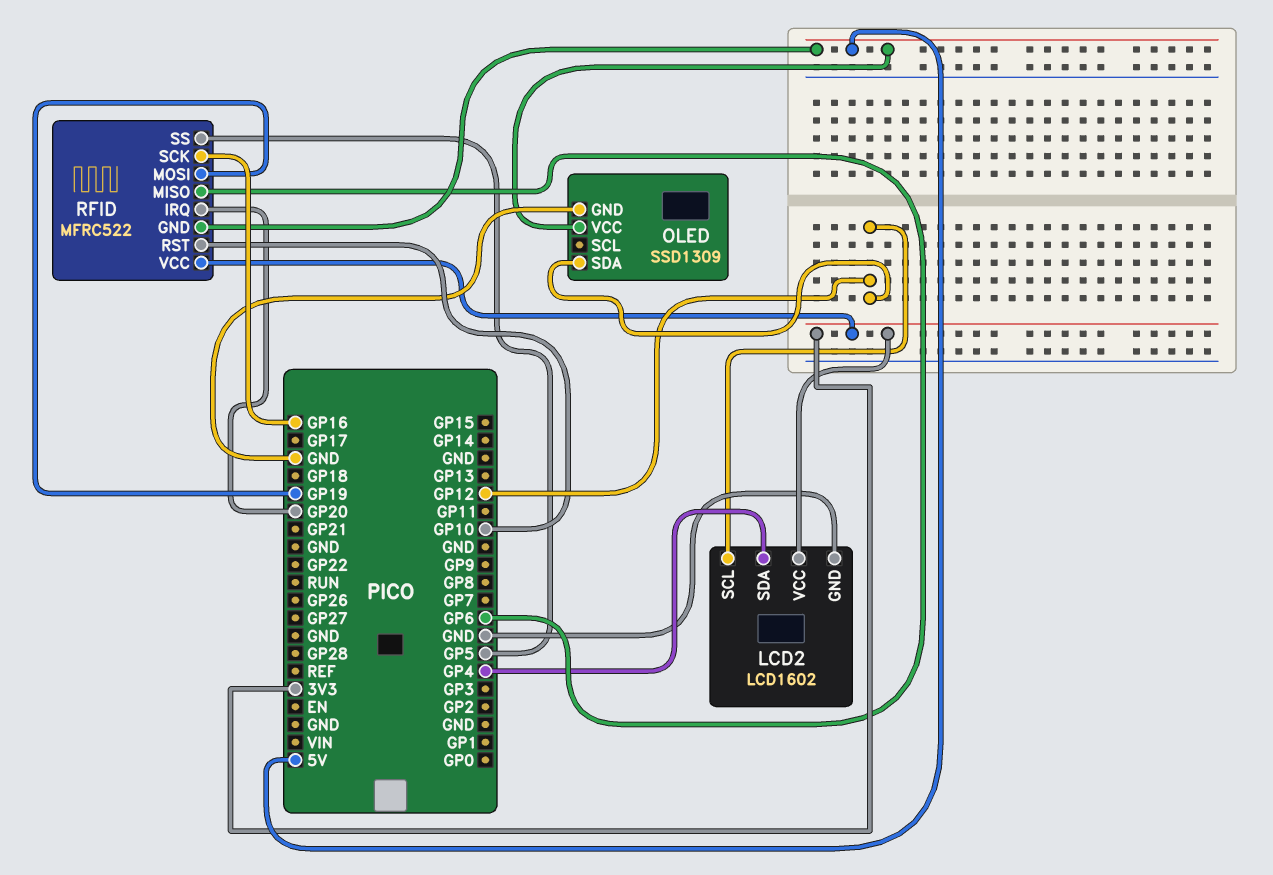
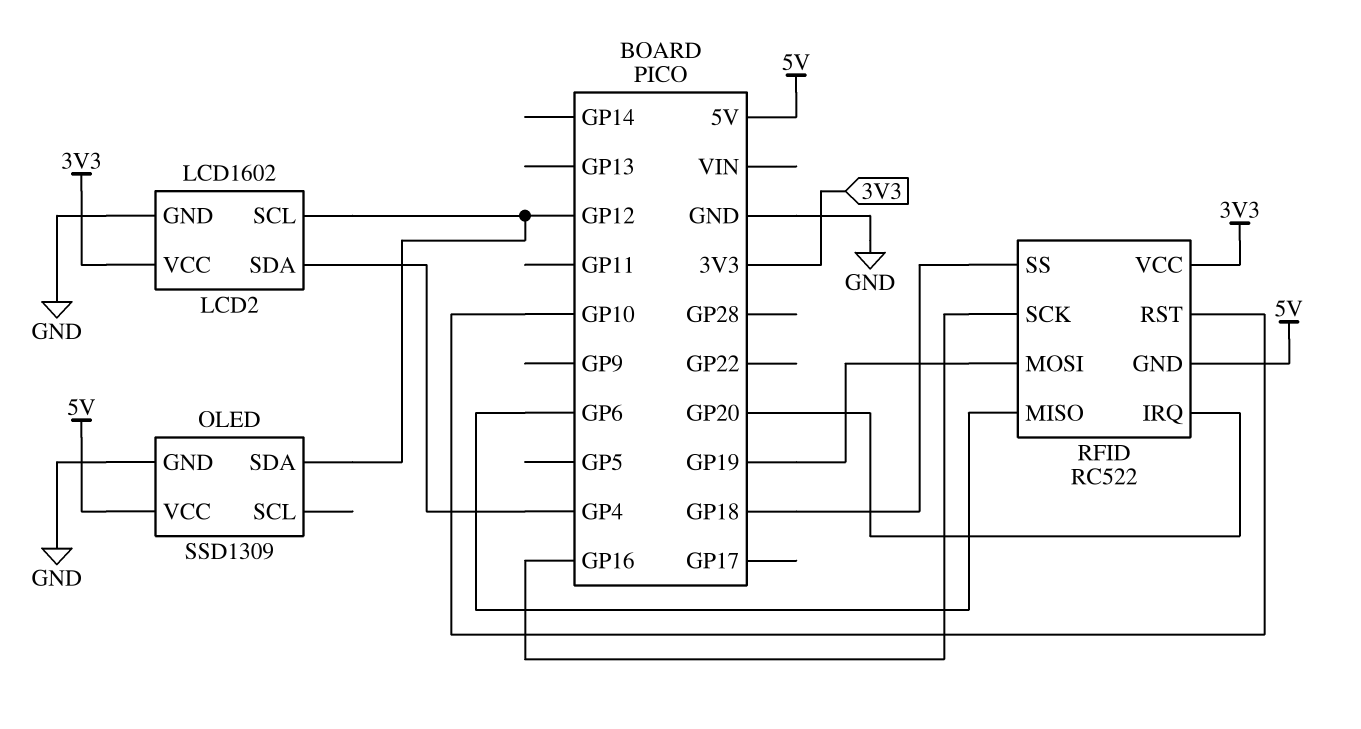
RFID: MFRC522 -> RC522
RFID pin SS: GP5 -> GP18

